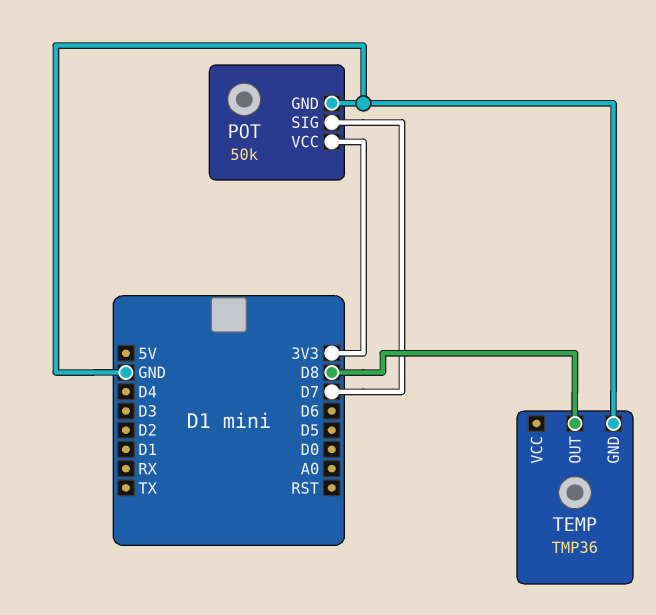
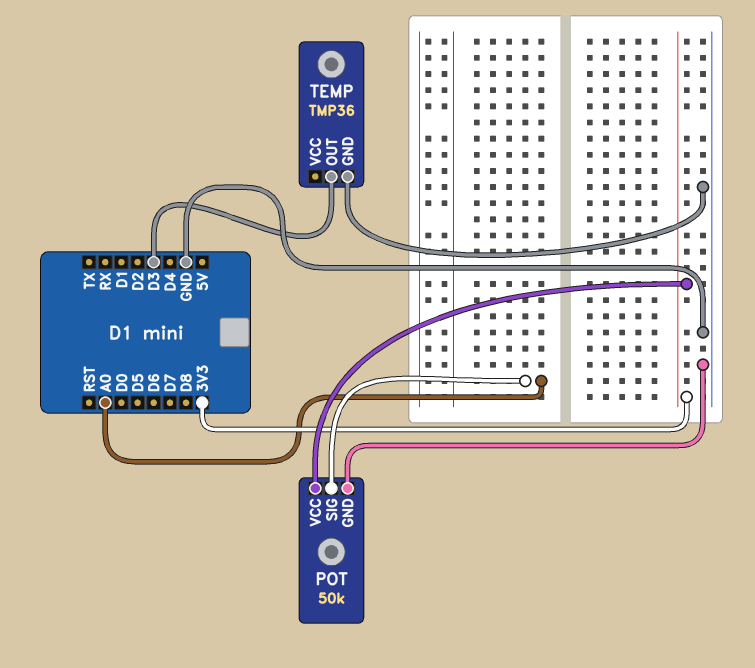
POT pin SIG: D7 -> A0
TEMP pin OUT: D8 -> D3

